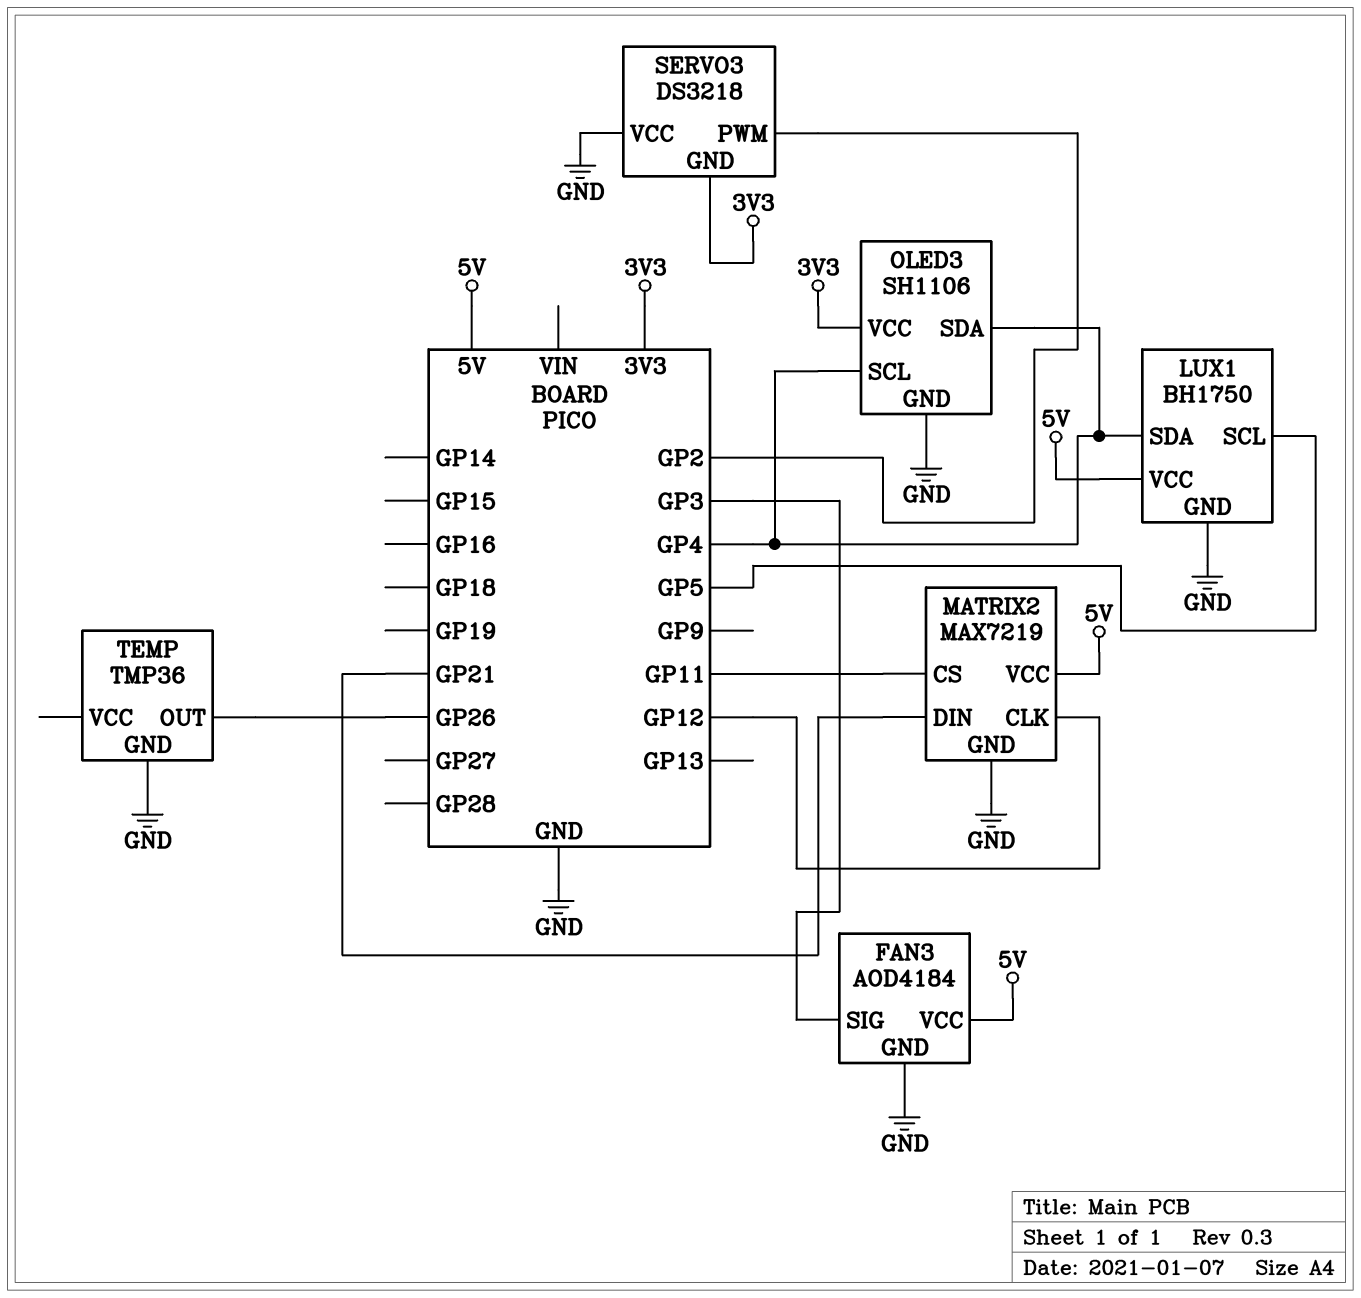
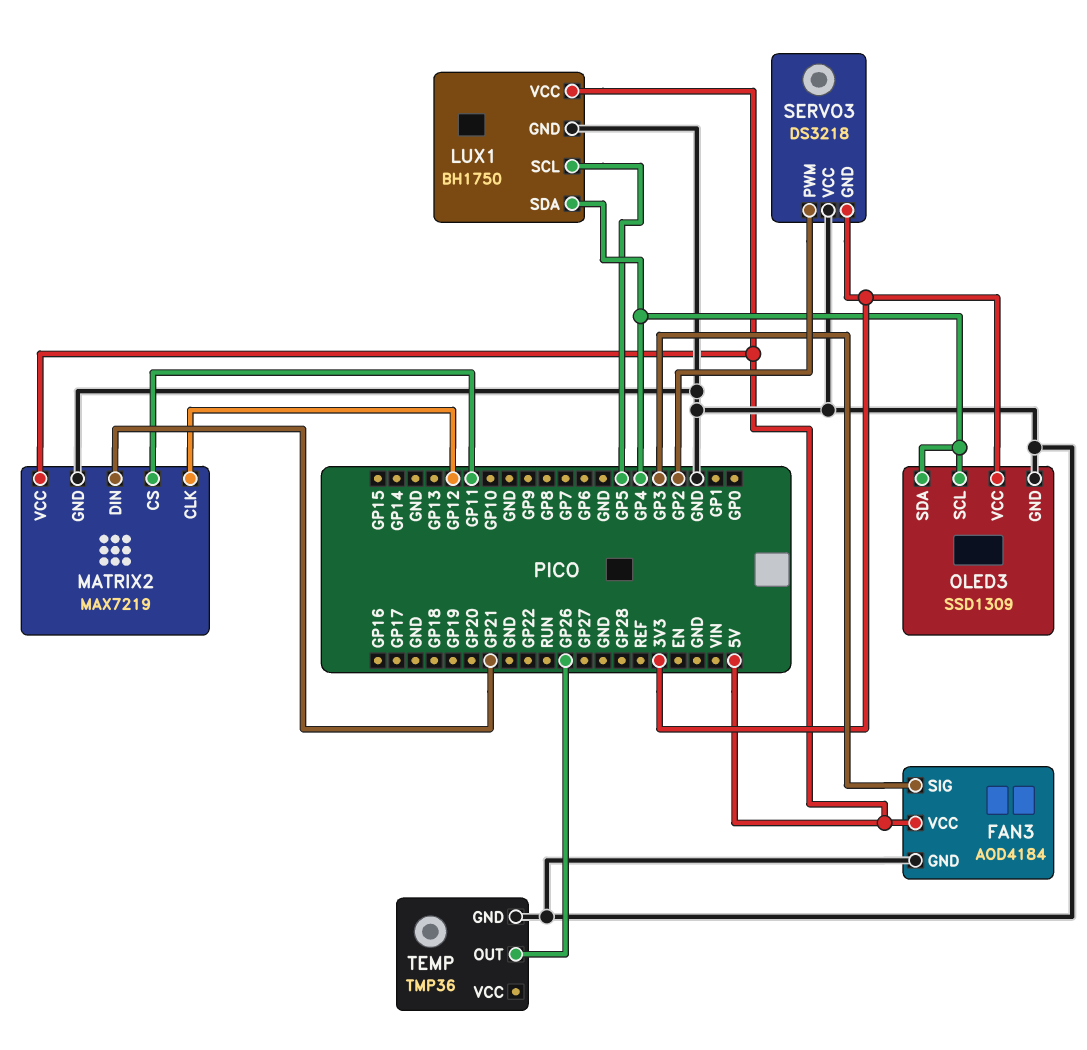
OLED3: SH1106 -> SSD1309

